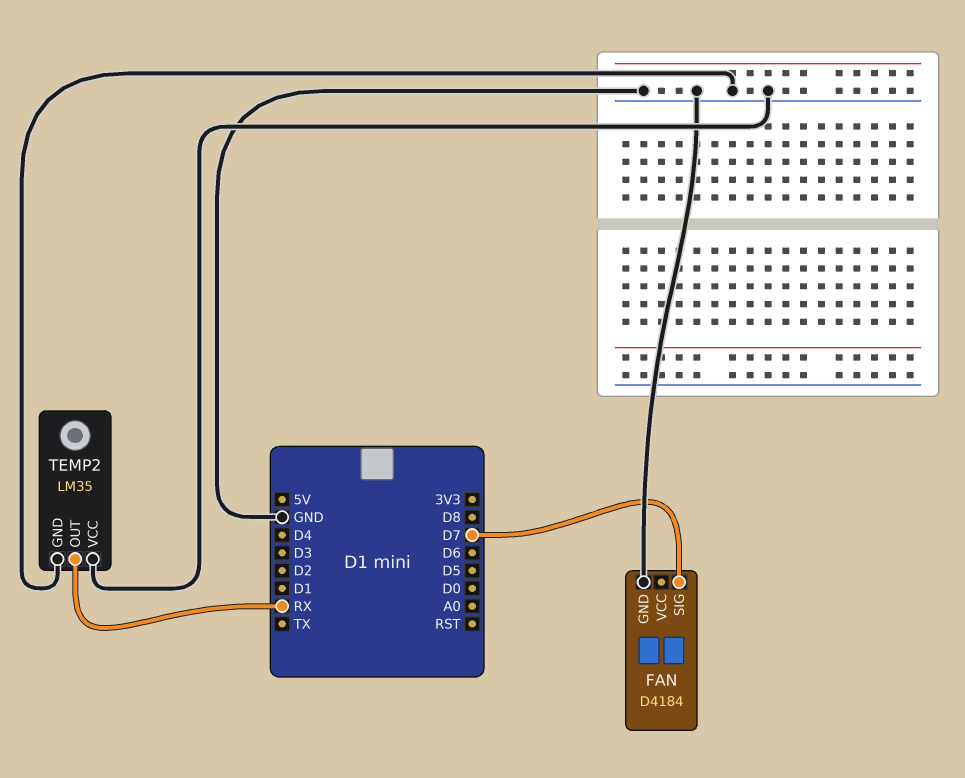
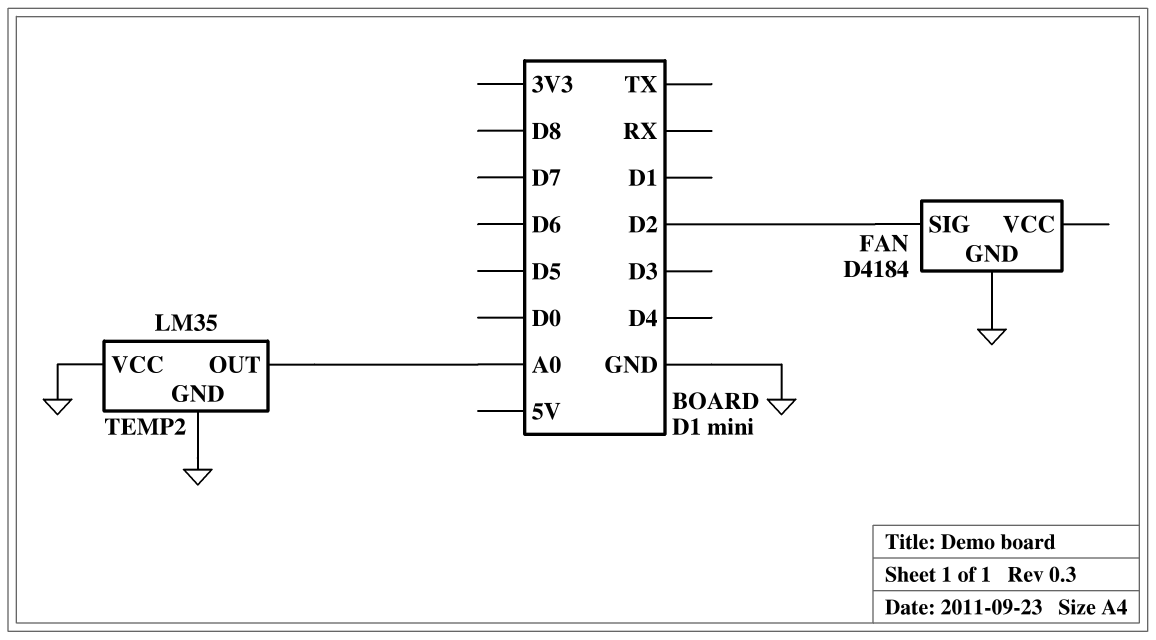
FAN pin SIG: D7 -> D2
TEMP2 pin OUT: RX -> A0

